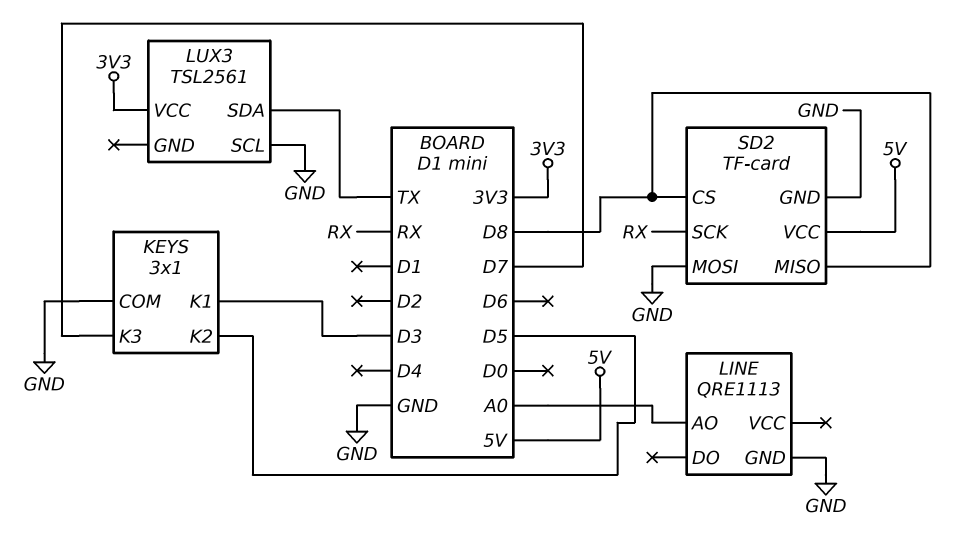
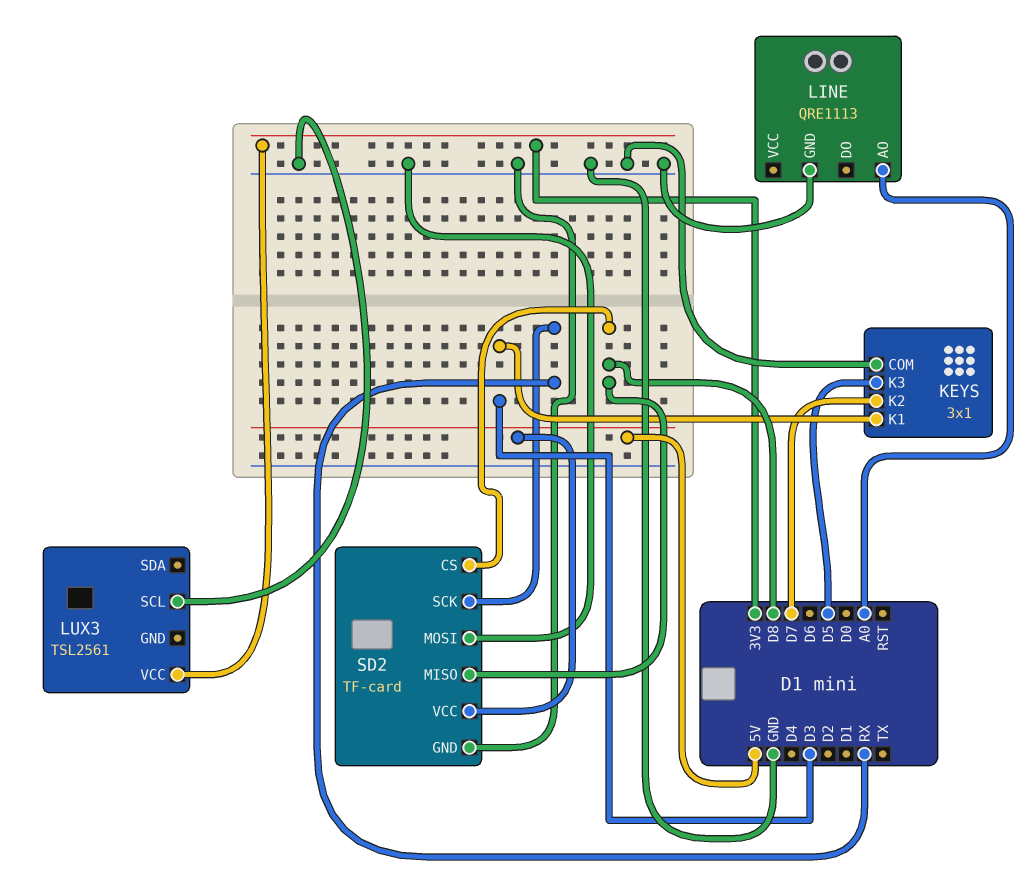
KEYS pin K2: D5 -> D7
KEYS pin K3: D7 -> D5
LUX3 pin SDA: TX -> none

